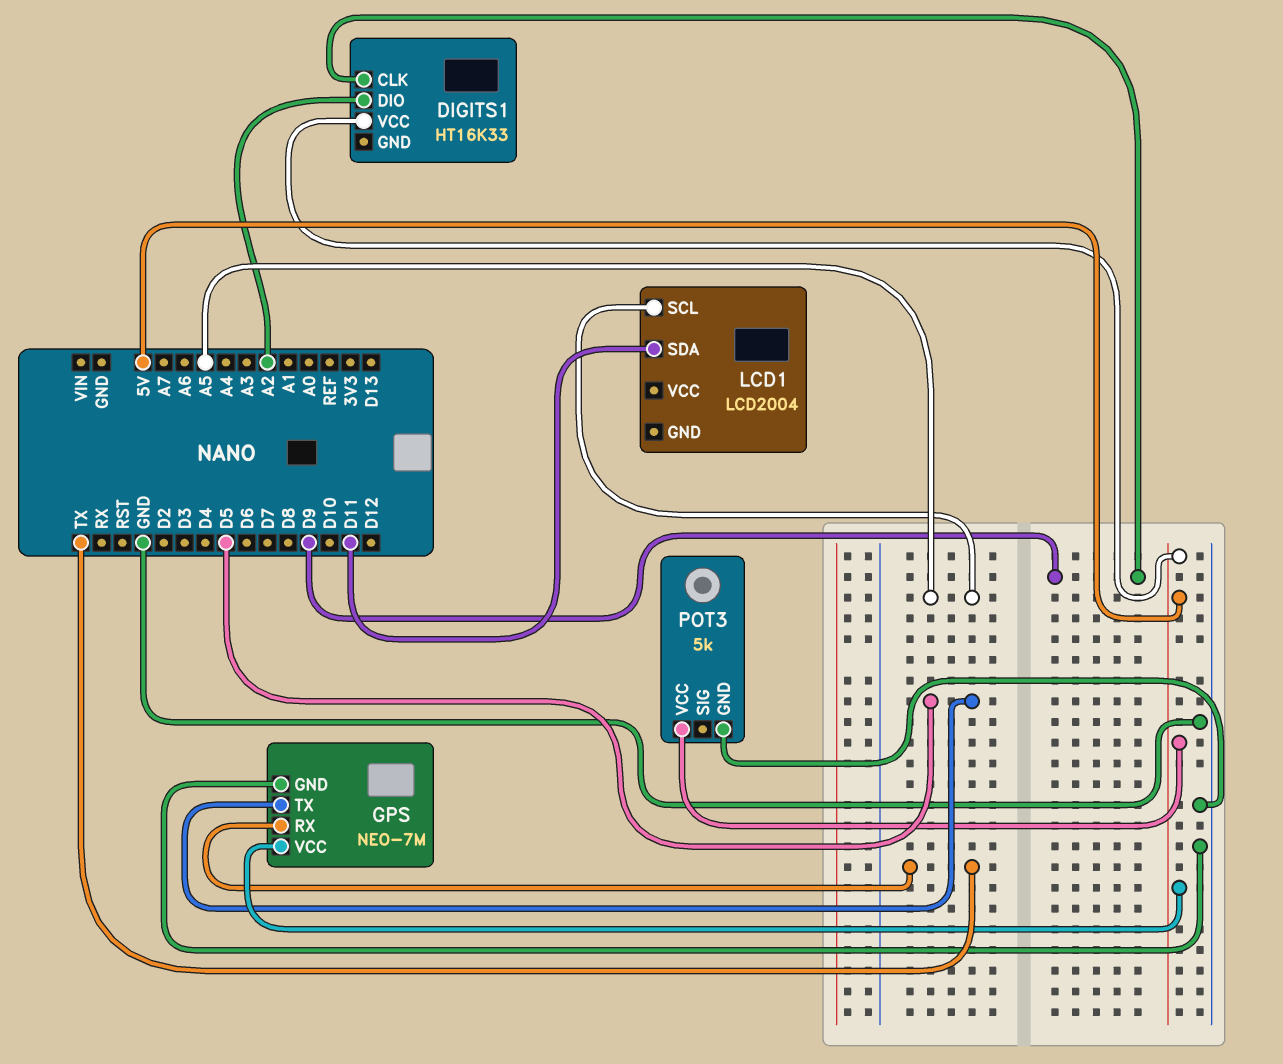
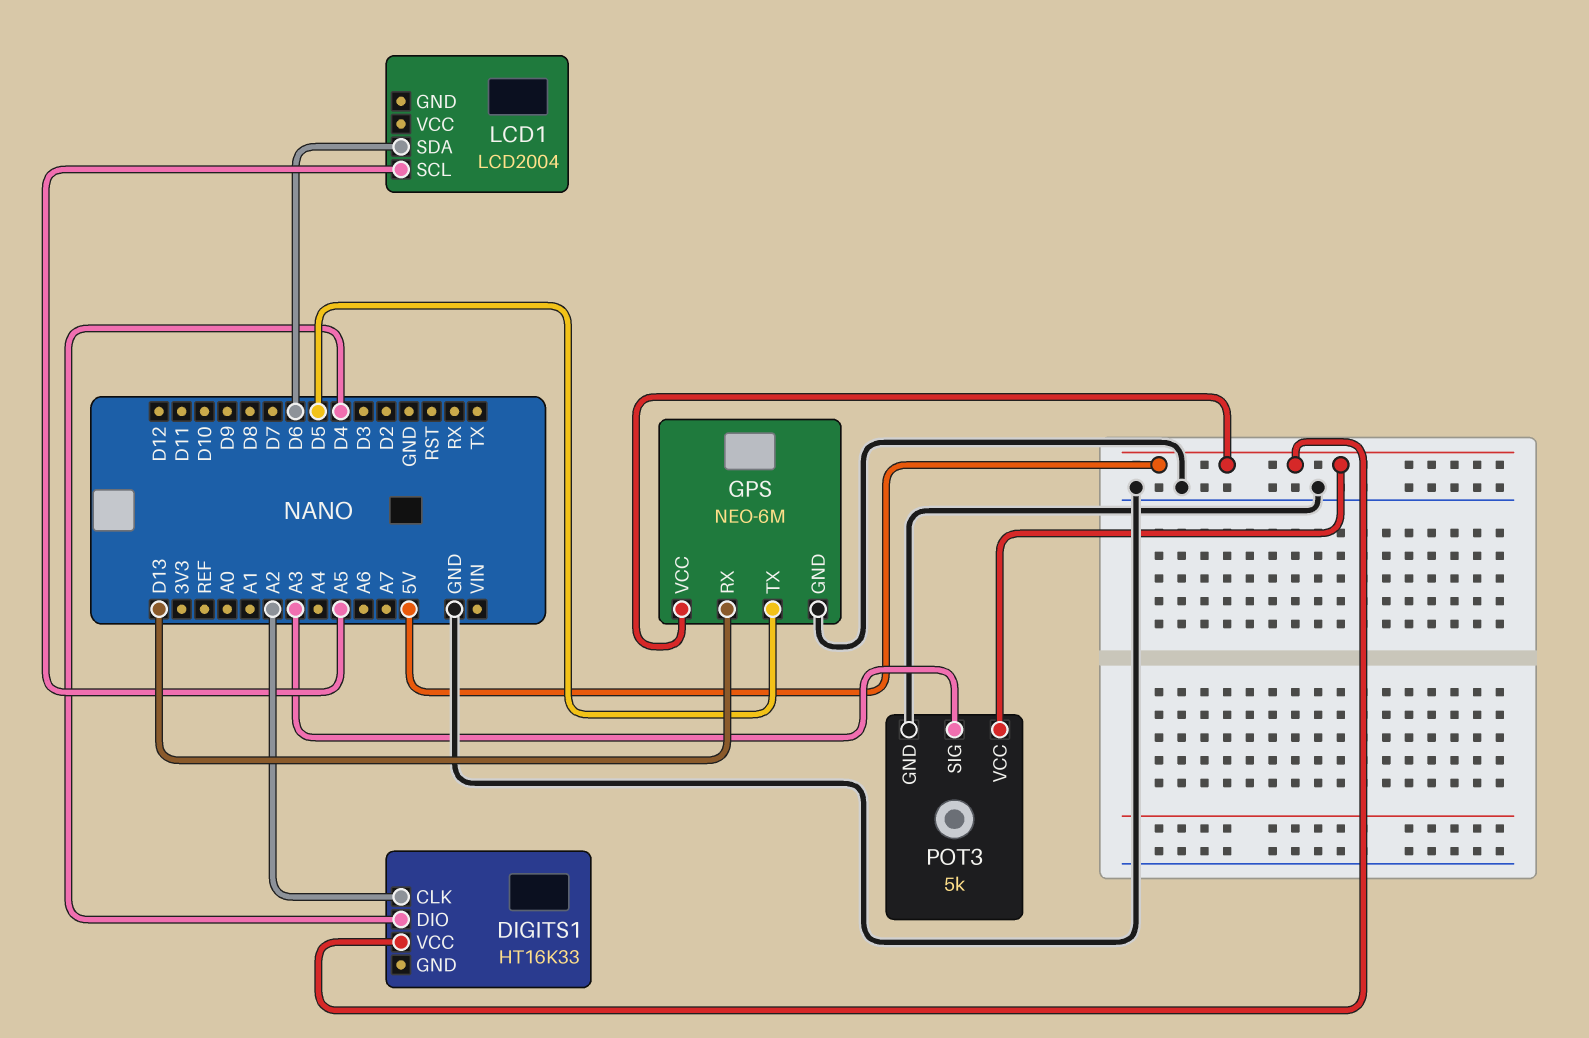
DIGITS1 pin CLK: D9 -> A2
DIGITS1 pin DIO: A2 -> D4
GPS: NEO-7M -> NEO-6M
GPS pin RX: TX -> D13
LCD1 pin SDA: D11 -> D6
POT3 pin SIG: none -> A3

